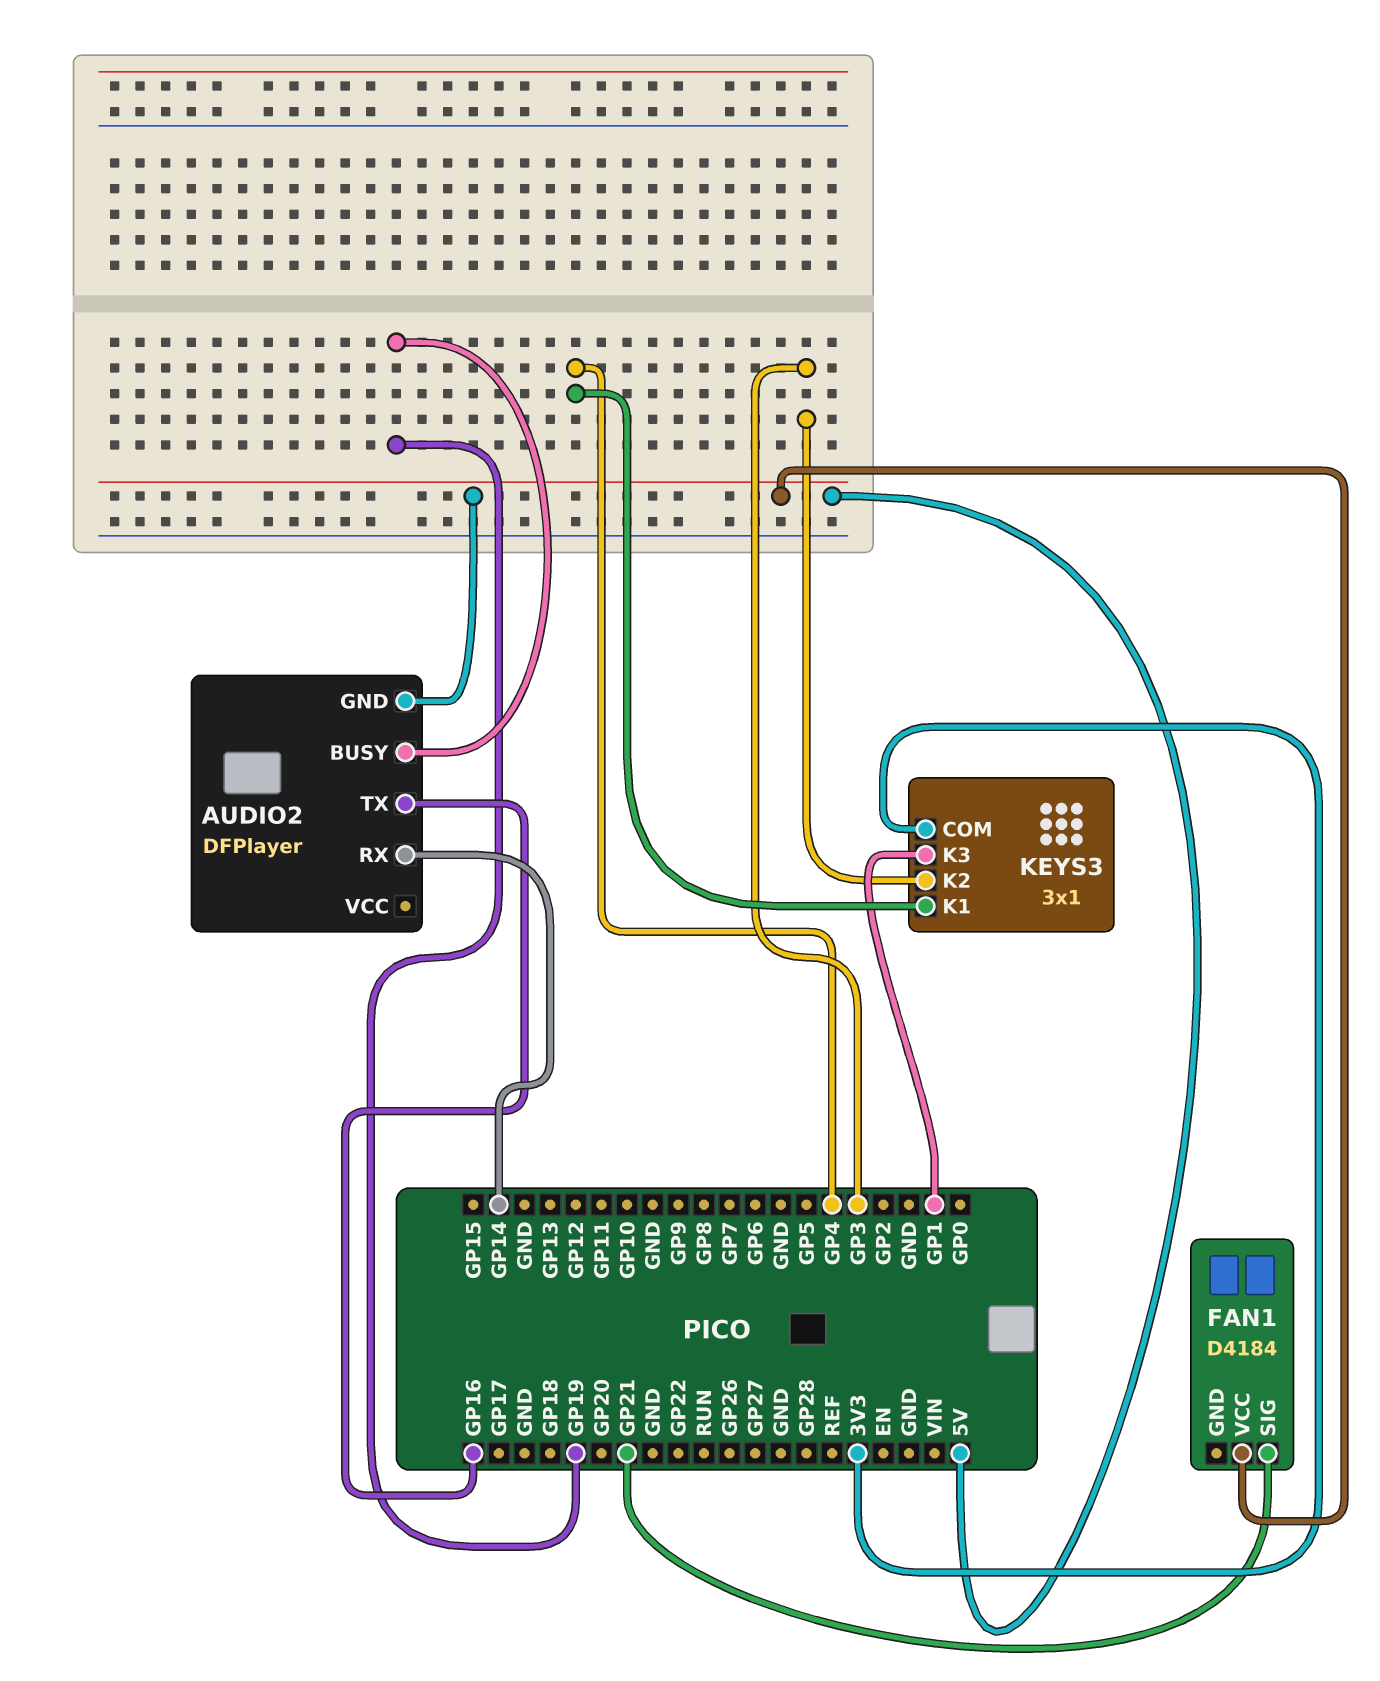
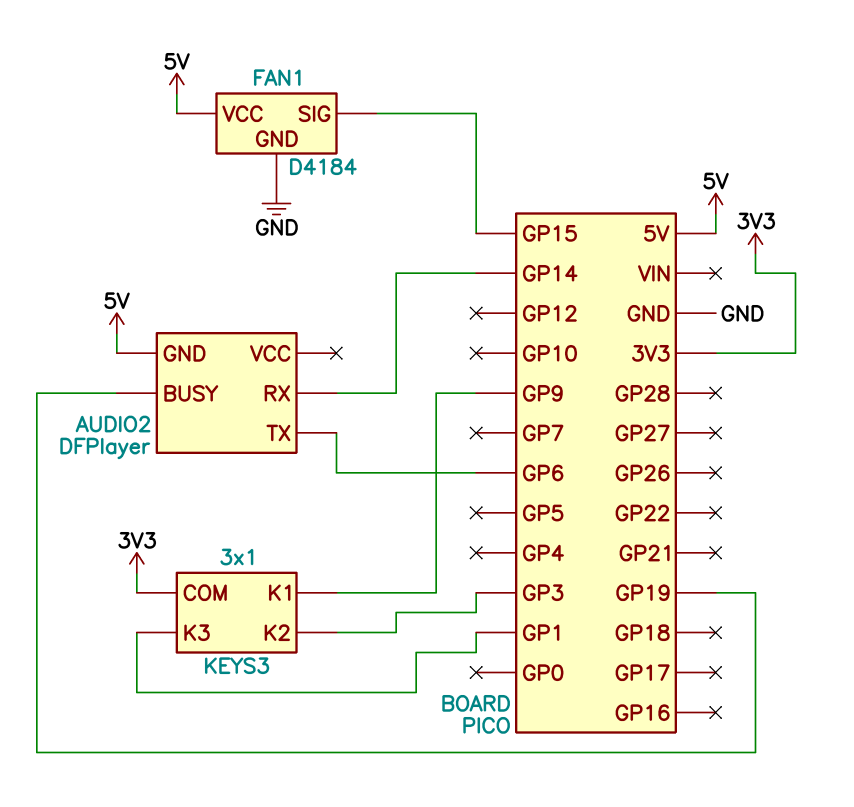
AUDIO2 pin TX: GP16 -> GP6
FAN1 pin GND: none -> GND
FAN1 pin SIG: GP21 -> GP15
KEYS3 pin K1: GP4 -> GP9

